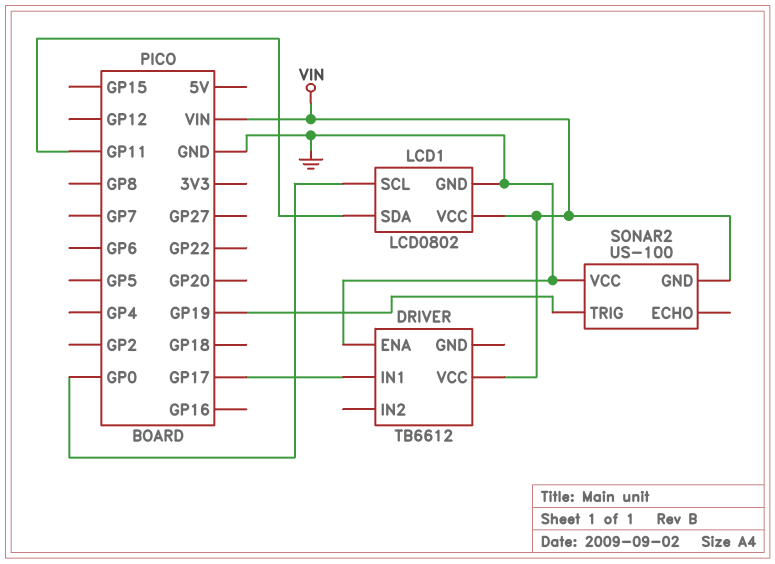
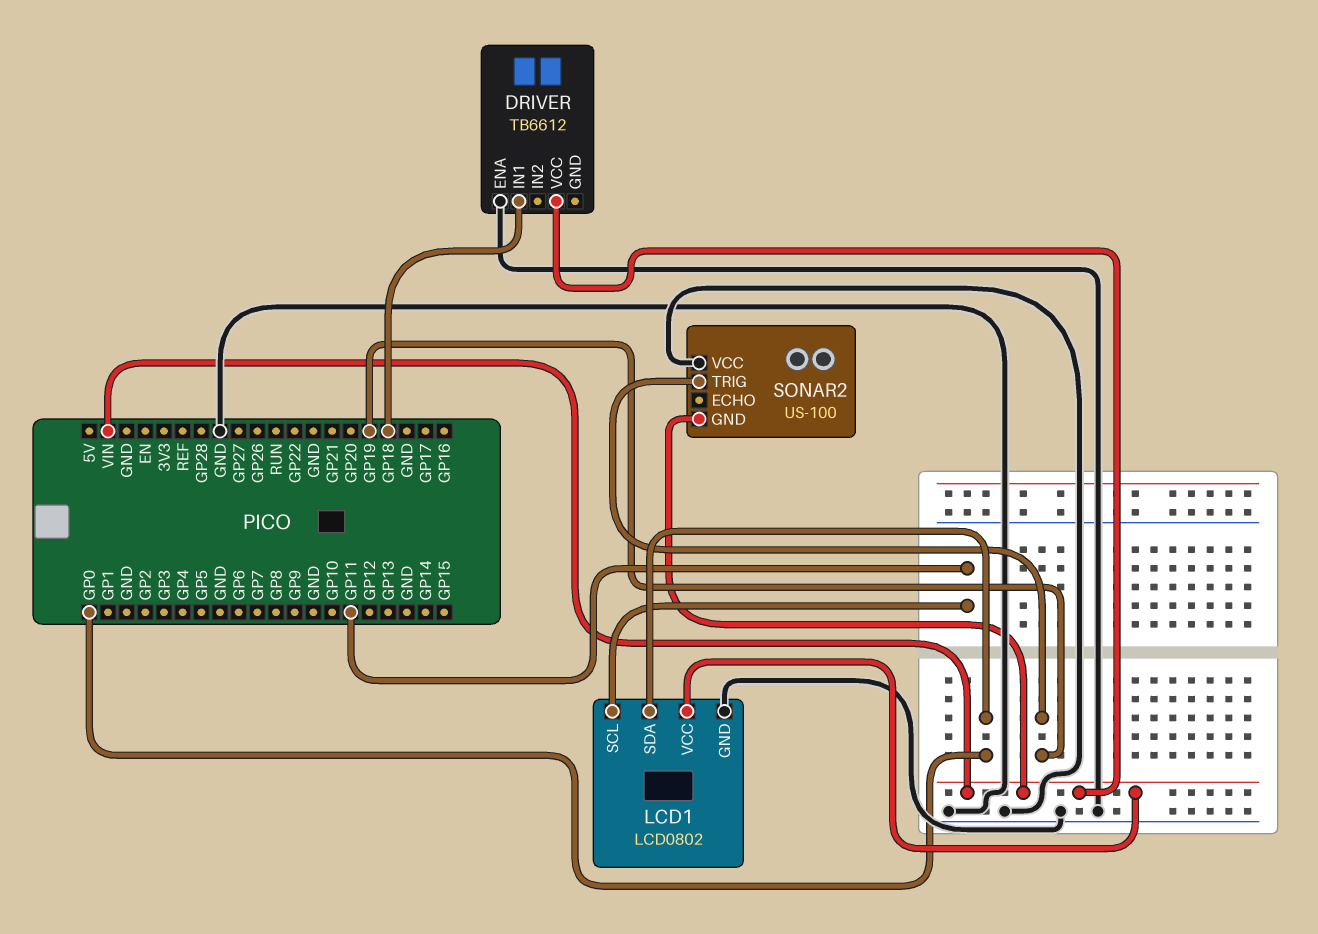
DRIVER pin IN1: GP17 -> GP18
LCD1 pin SCL: GP0 -> GP11
LCD1 pin SDA: GP11 -> GP0

